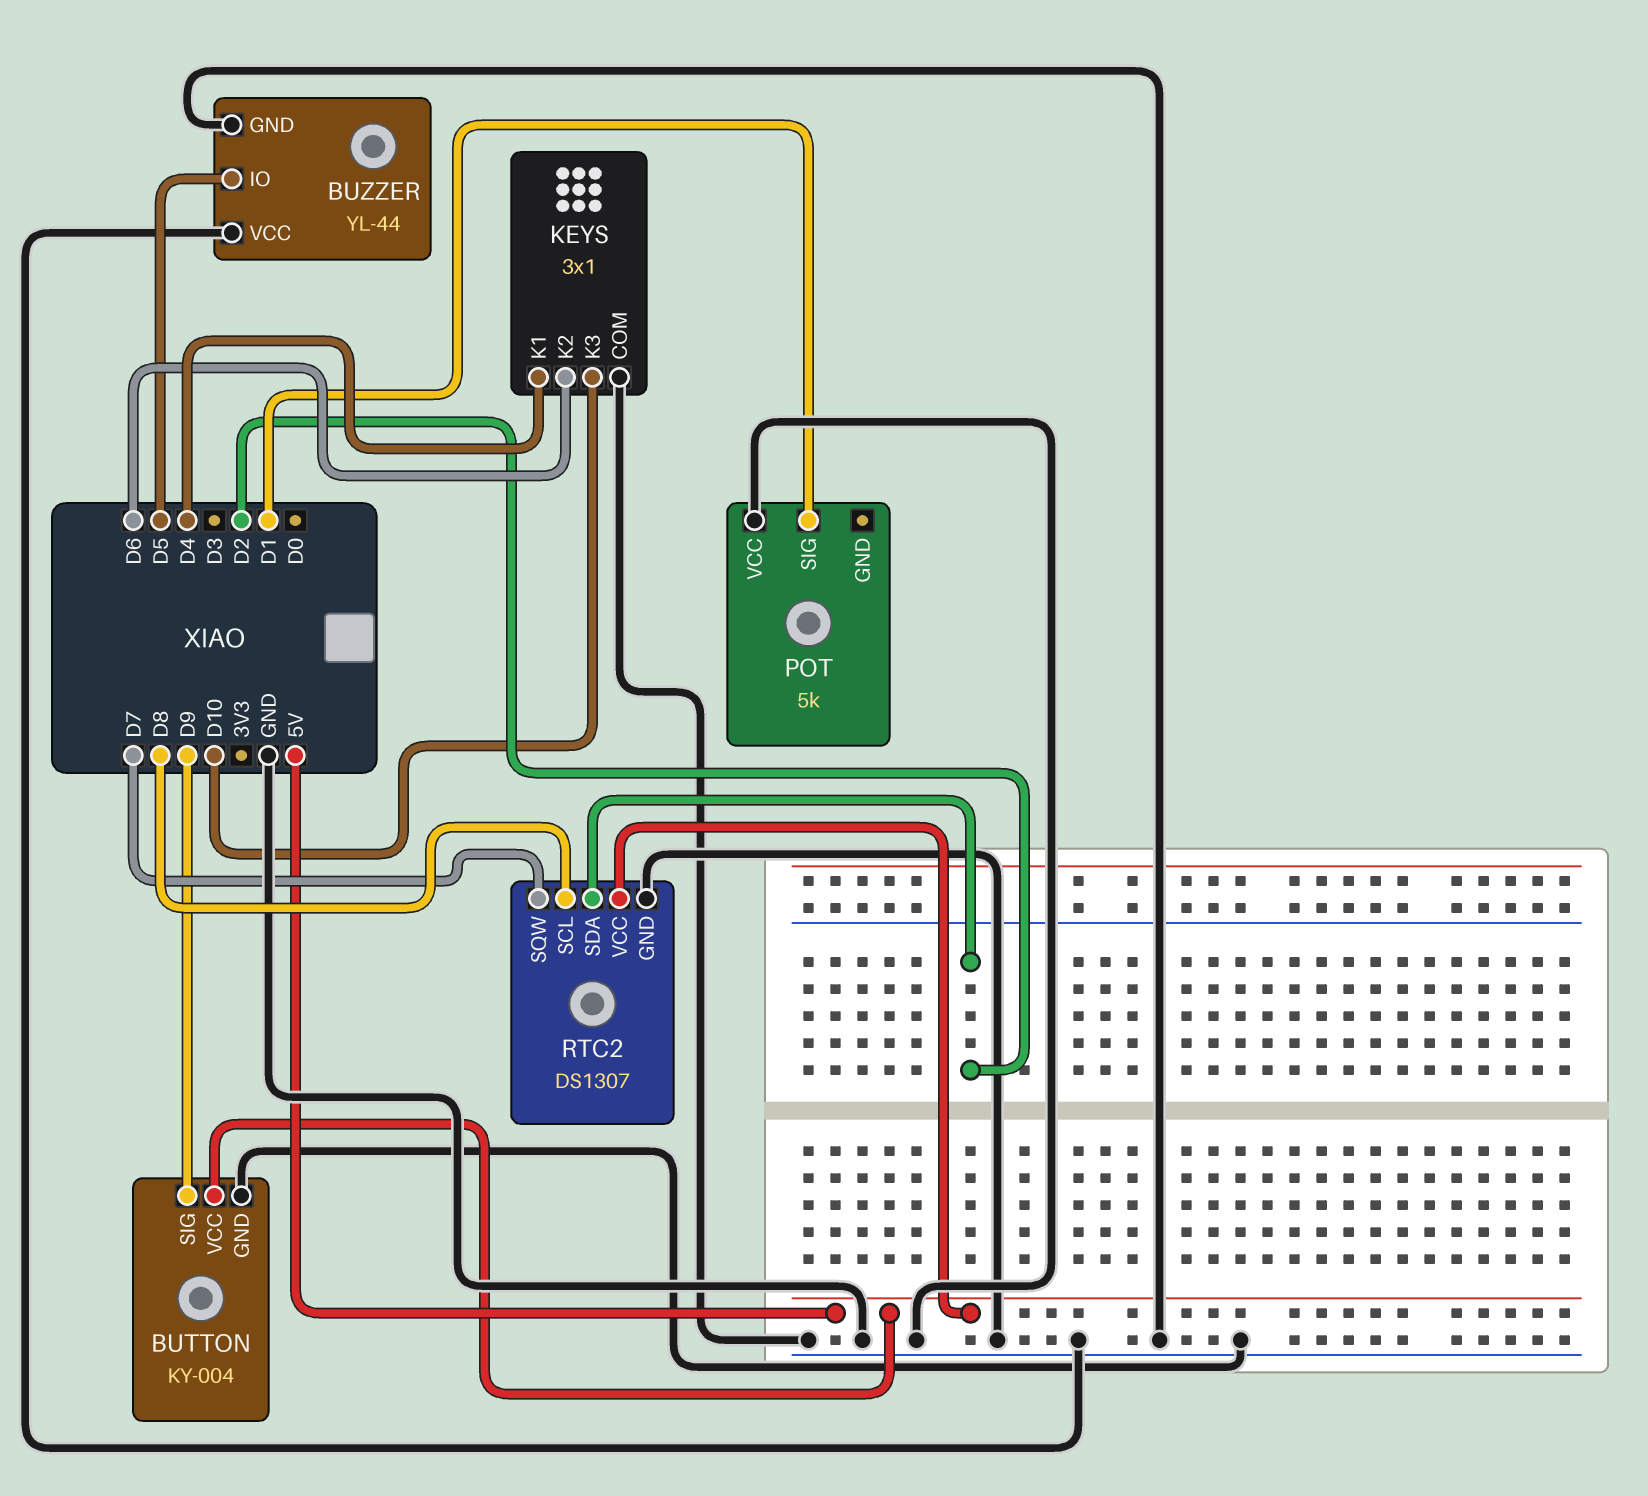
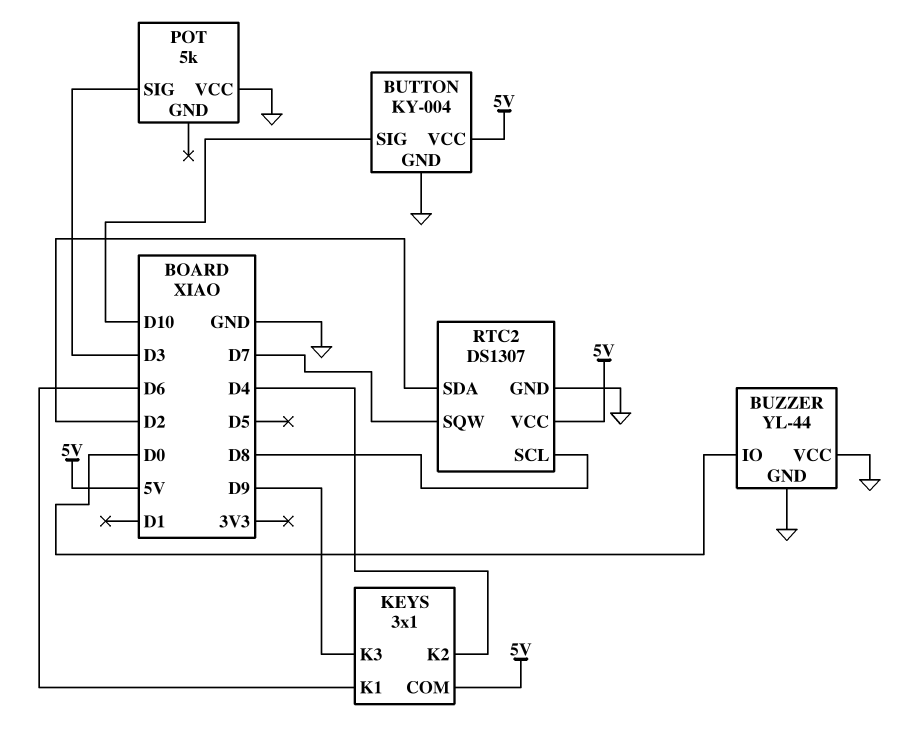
BUTTON pin SIG: D9 -> D10
BUZZER pin IO: D5 -> D0
KEYS pin COM: GND -> 5V
KEYS pin K1: D4 -> D6
KEYS pin K2: D6 -> D4
KEYS pin K3: D10 -> D9
POT pin SIG: D1 -> D3

